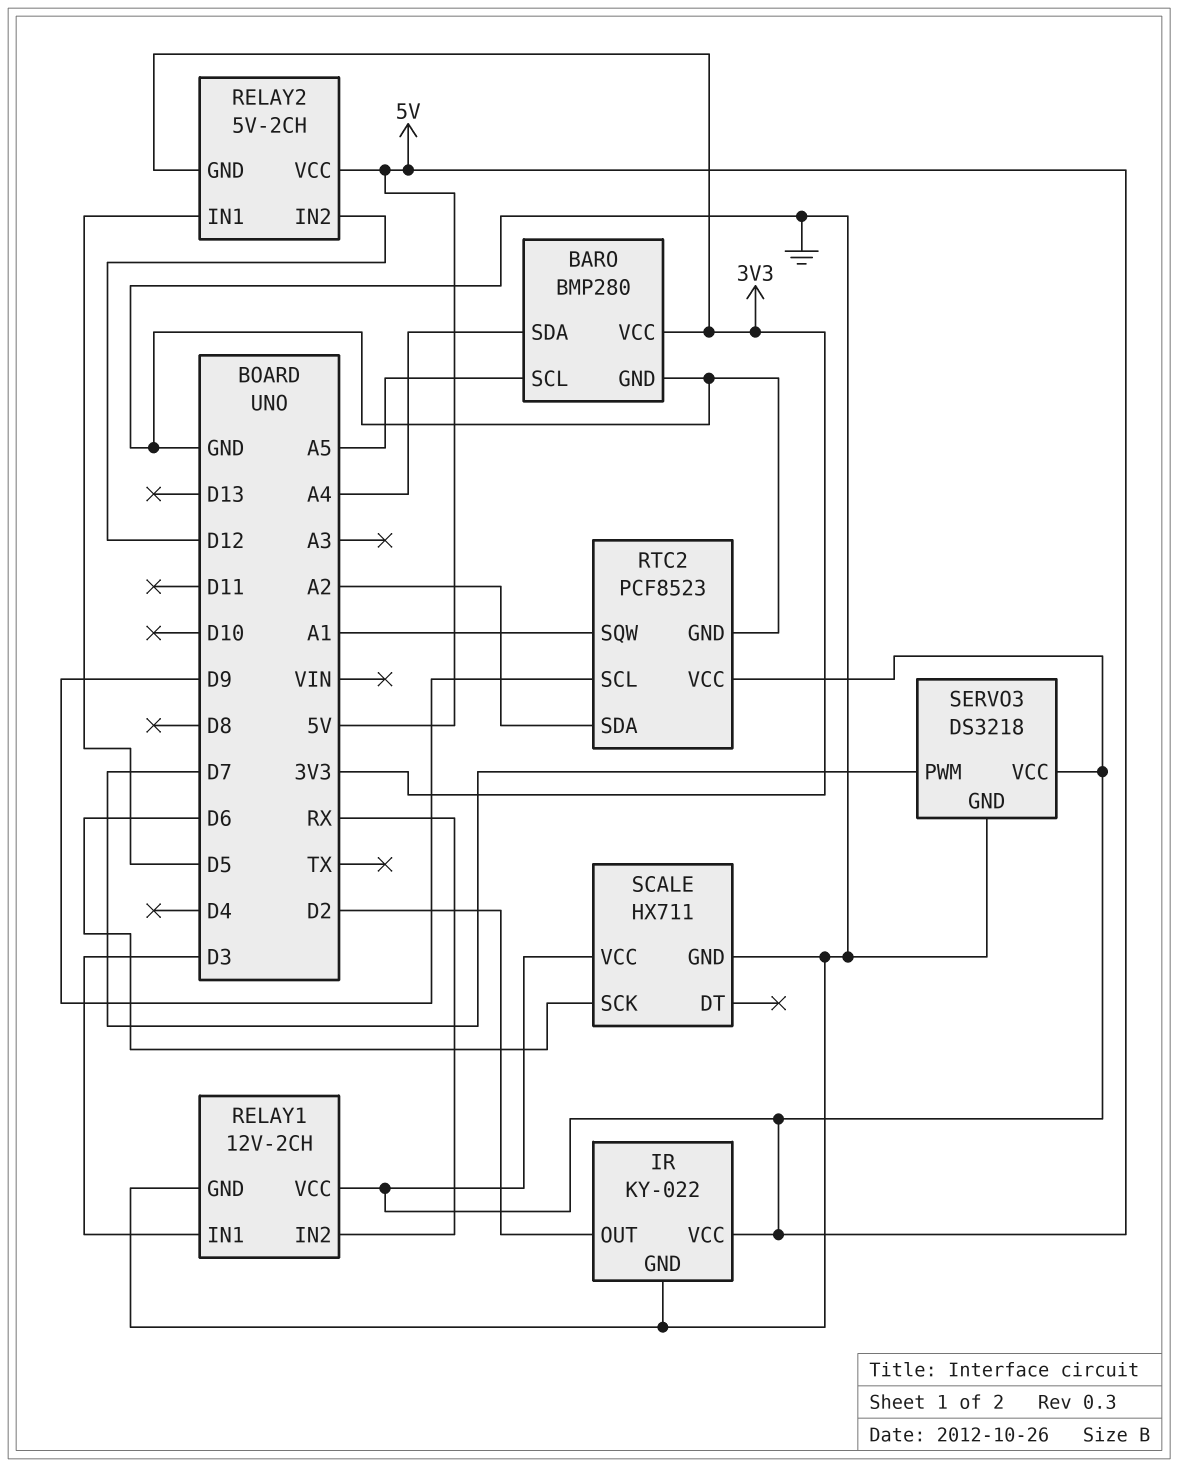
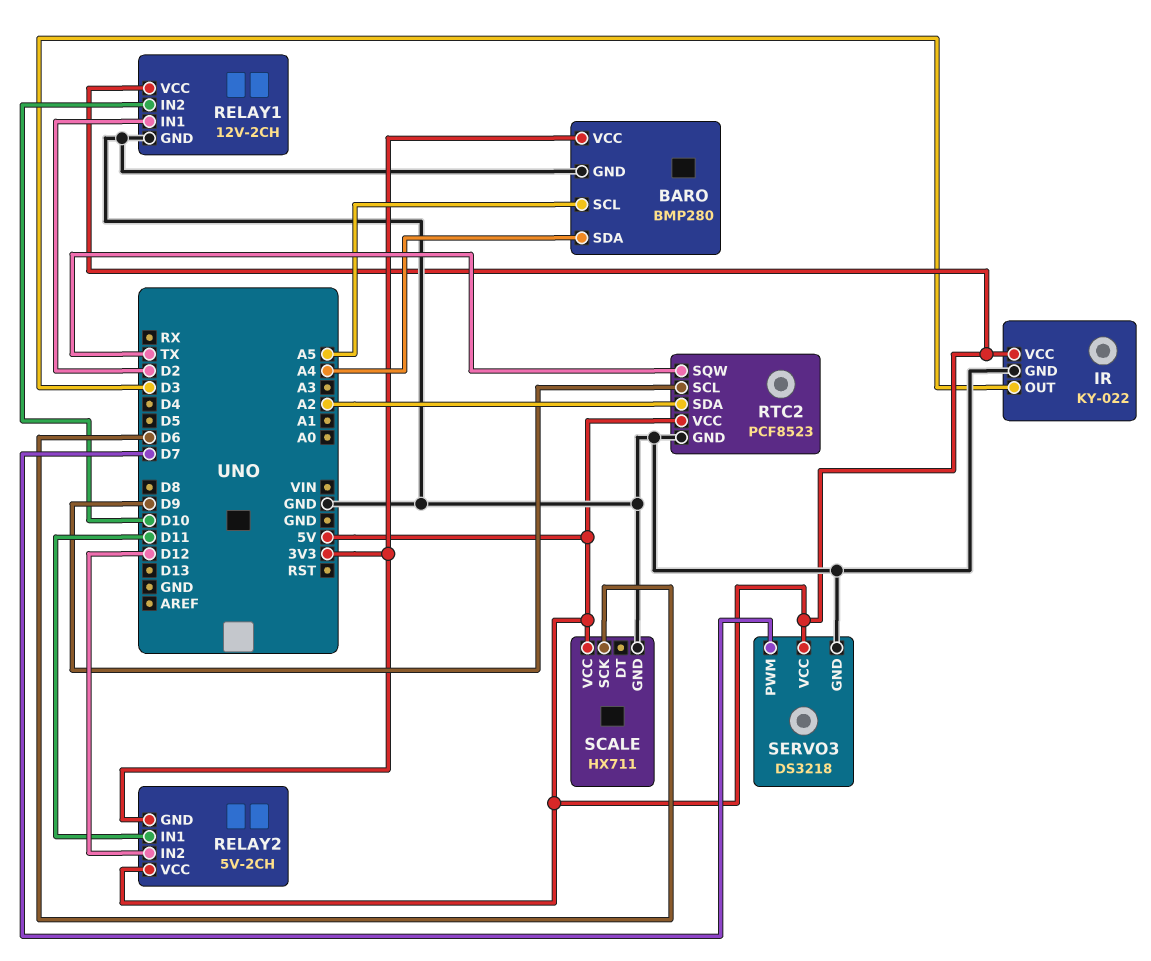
IR pin OUT: D2 -> D3
RELAY1 pin IN1: D3 -> D2
RELAY1 pin IN2: RX -> D10
RELAY2 pin IN1: D5 -> D11
RTC2 pin SQW: A1 -> TX

